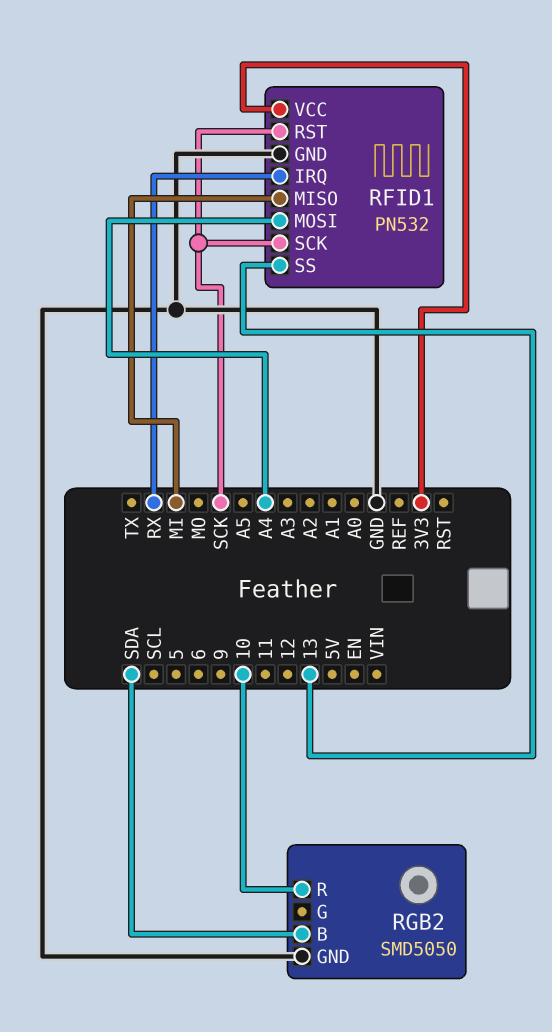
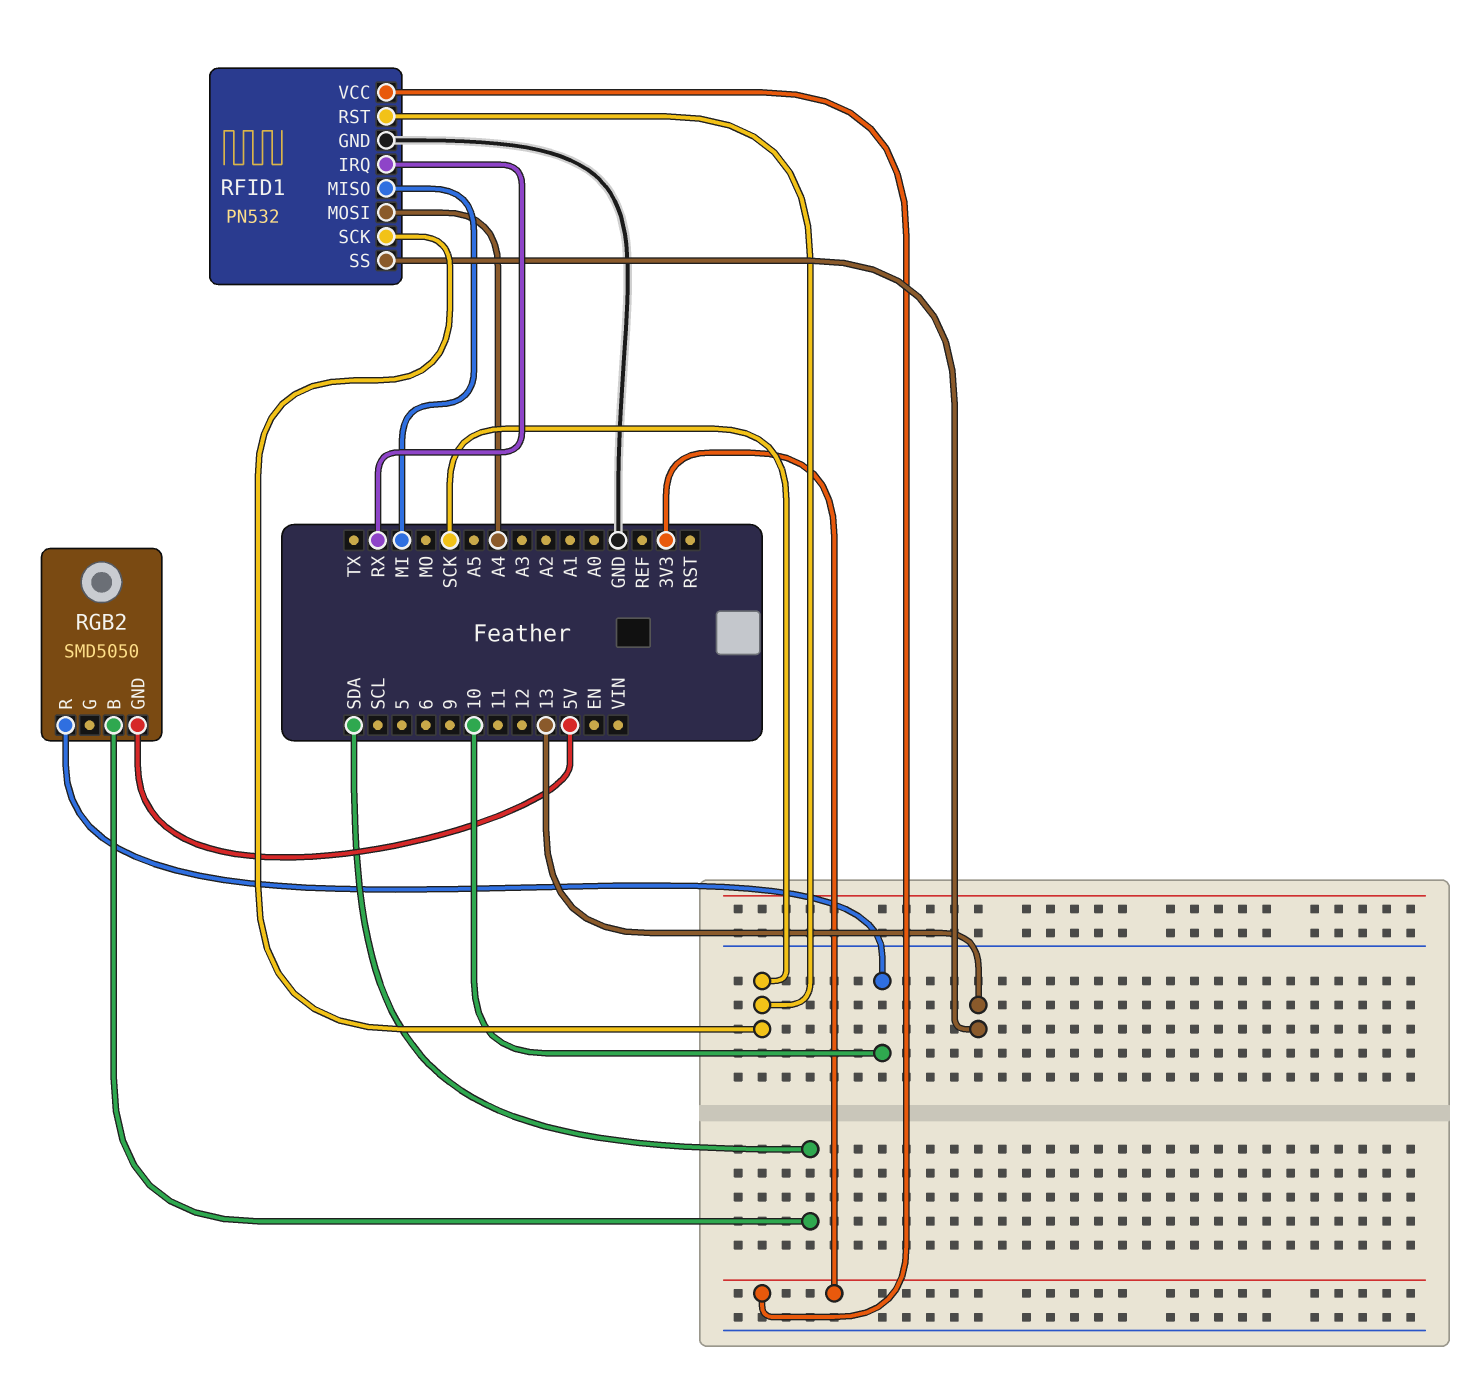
RGB2 pin GND: GND -> 5V

